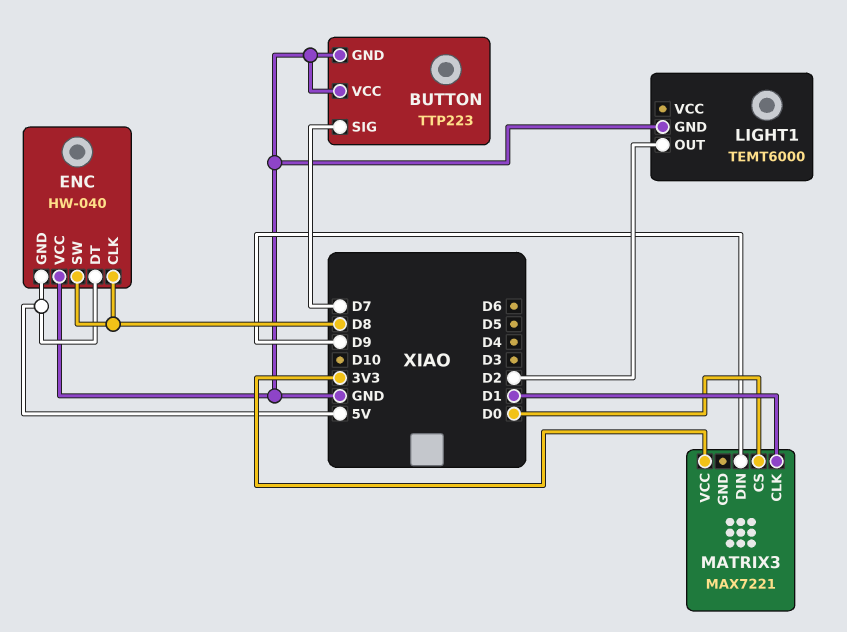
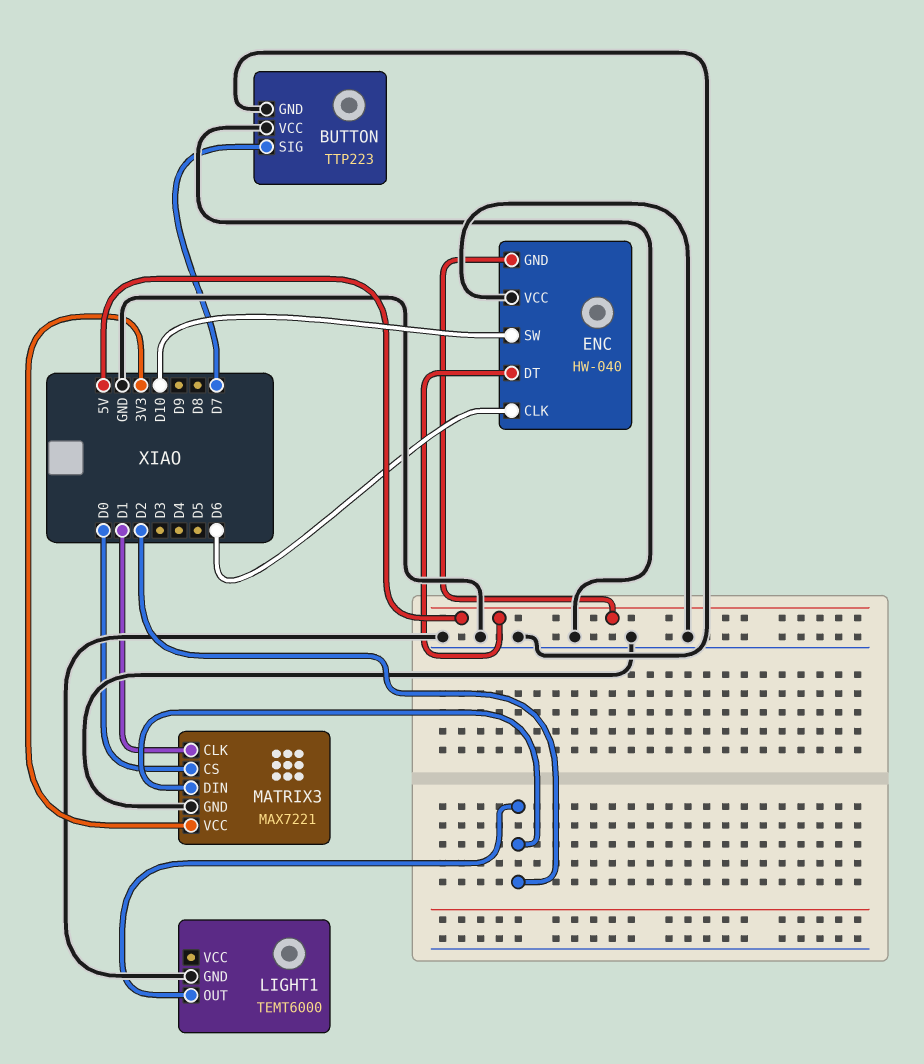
ENC pin CLK: D8 -> D6
ENC pin SW: D8 -> D10
MATRIX3 pin DIN: D9 -> D2
MATRIX3 pin GND: none -> GND

